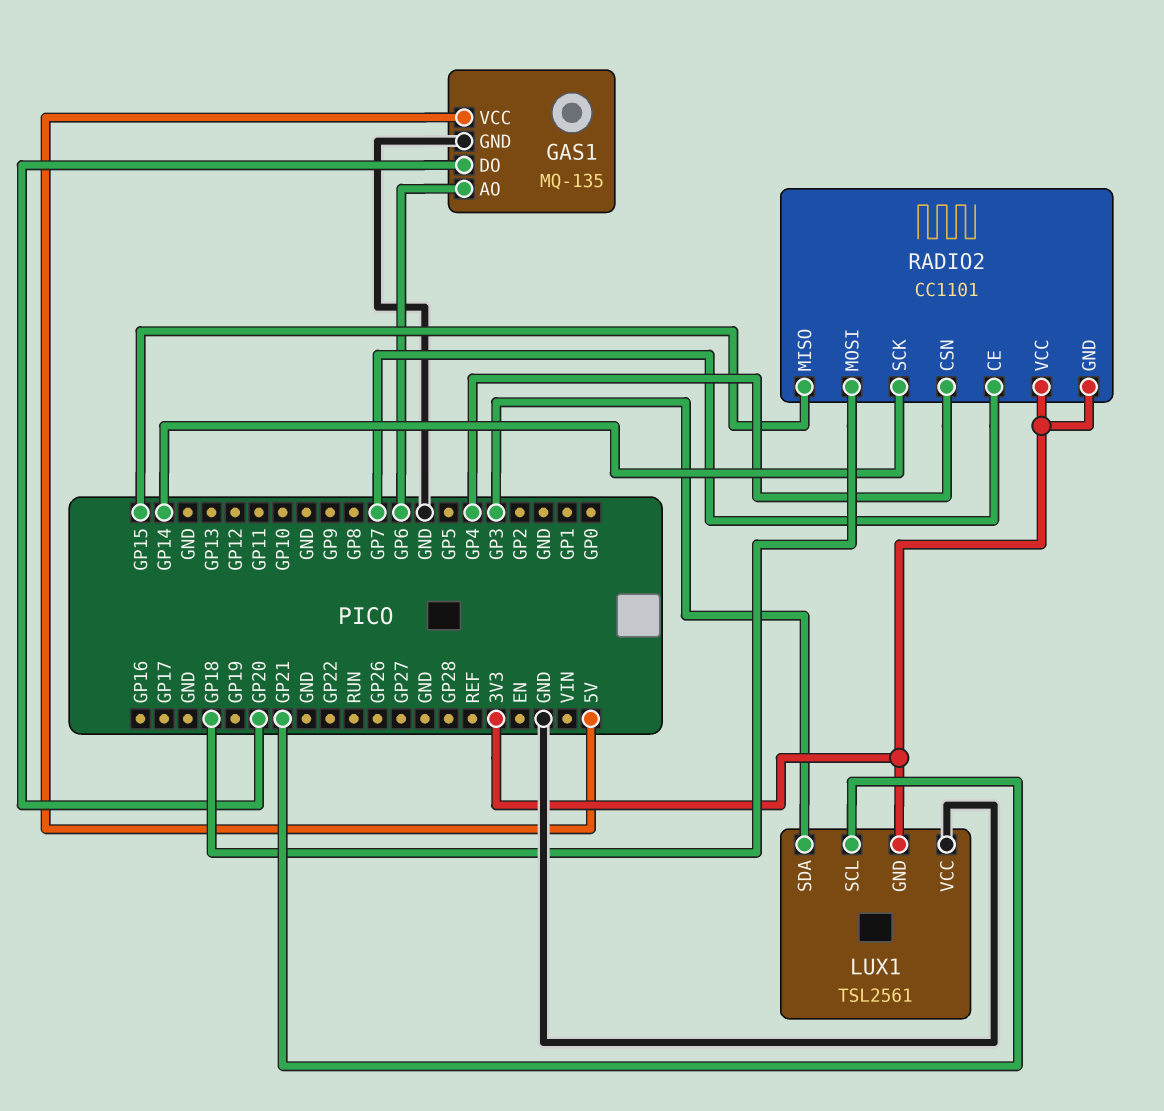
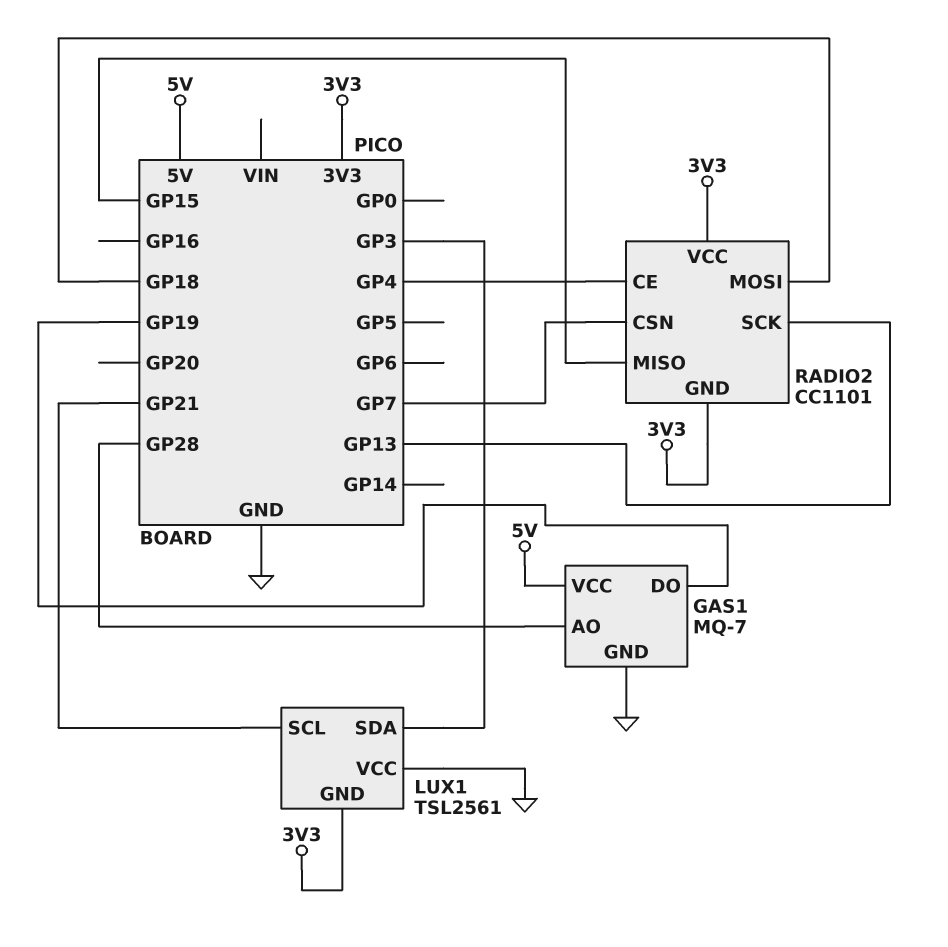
GAS1: MQ-135 -> MQ-7
GAS1 pin AO: GP6 -> GP28
GAS1 pin DO: GP20 -> GP19
RADIO2 pin CE: GP7 -> GP4
RADIO2 pin CSN: GP4 -> GP7
RADIO2 pin SCK: GP14 -> GP13

